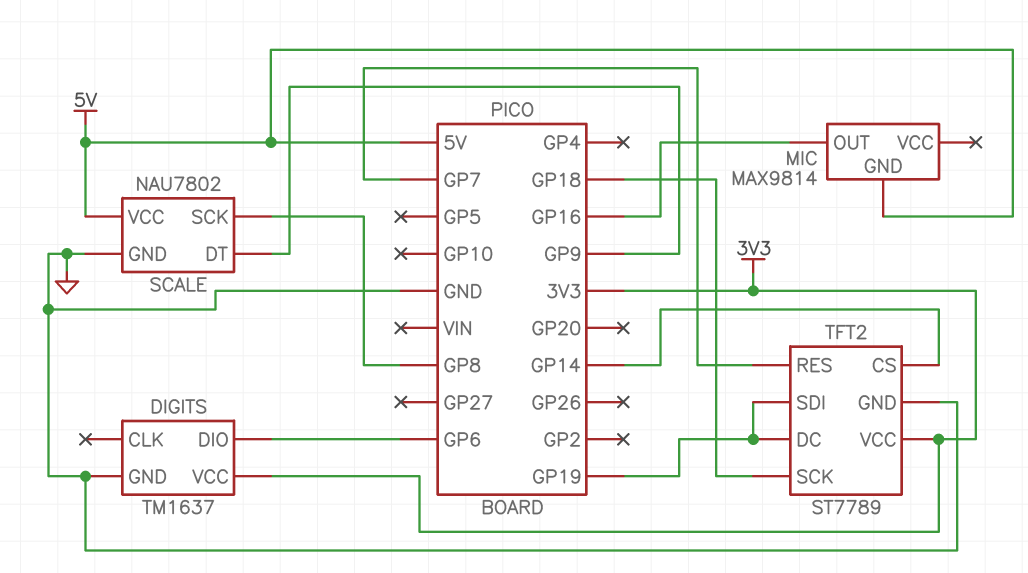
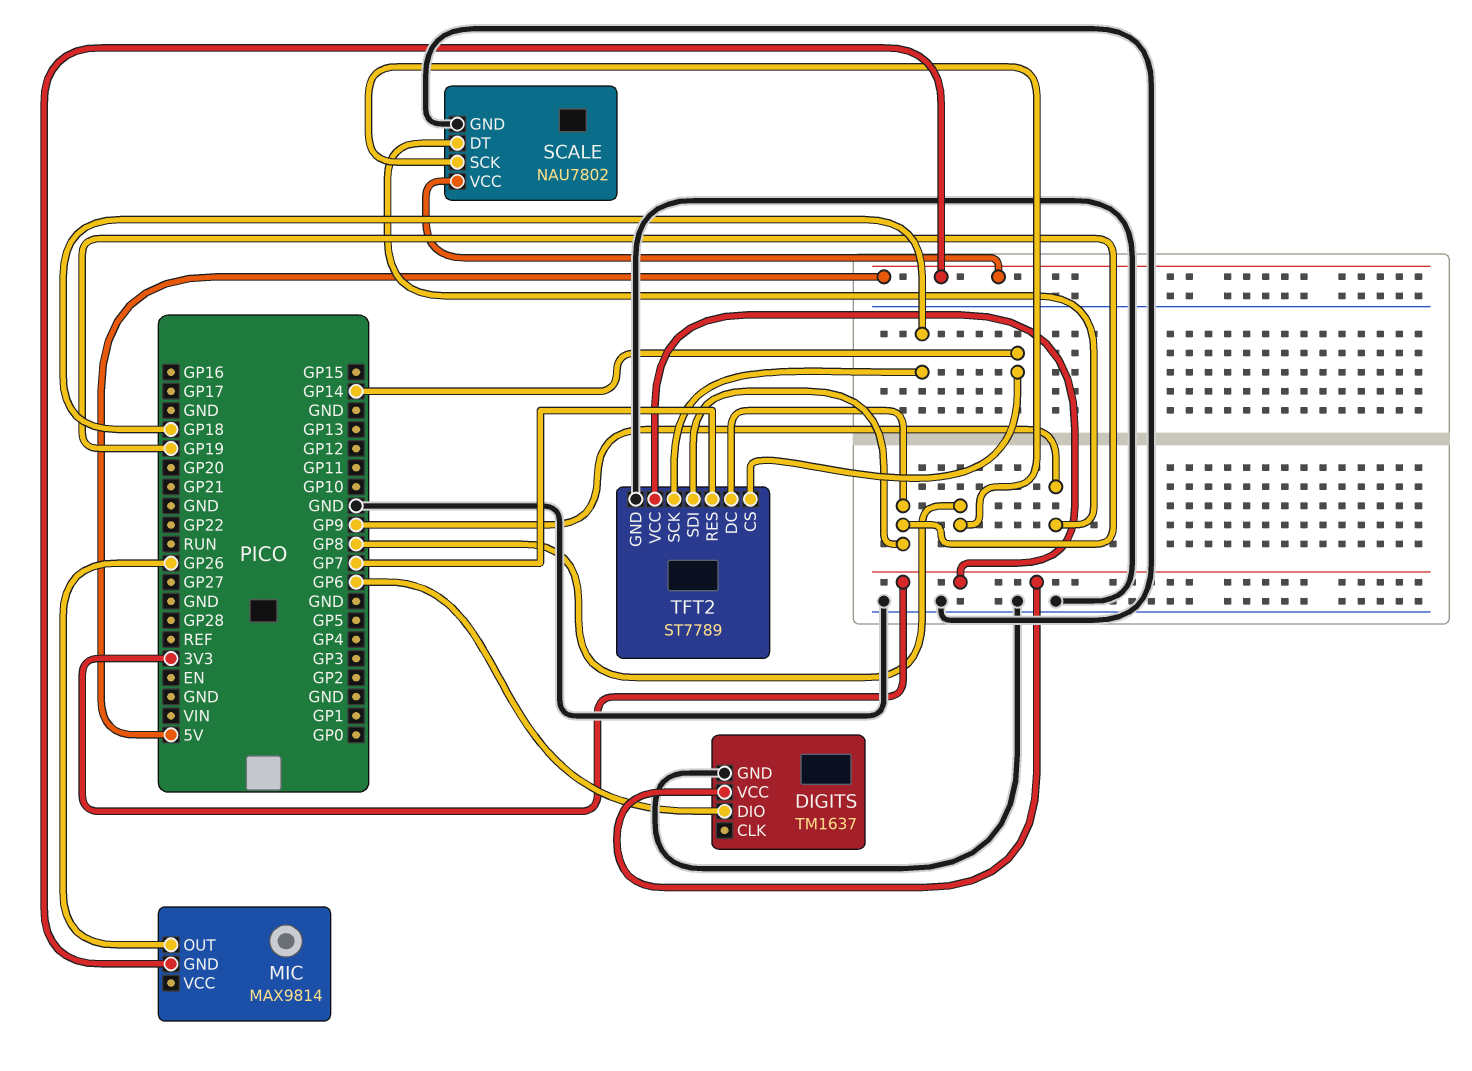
MIC pin OUT: GP16 -> GP26

